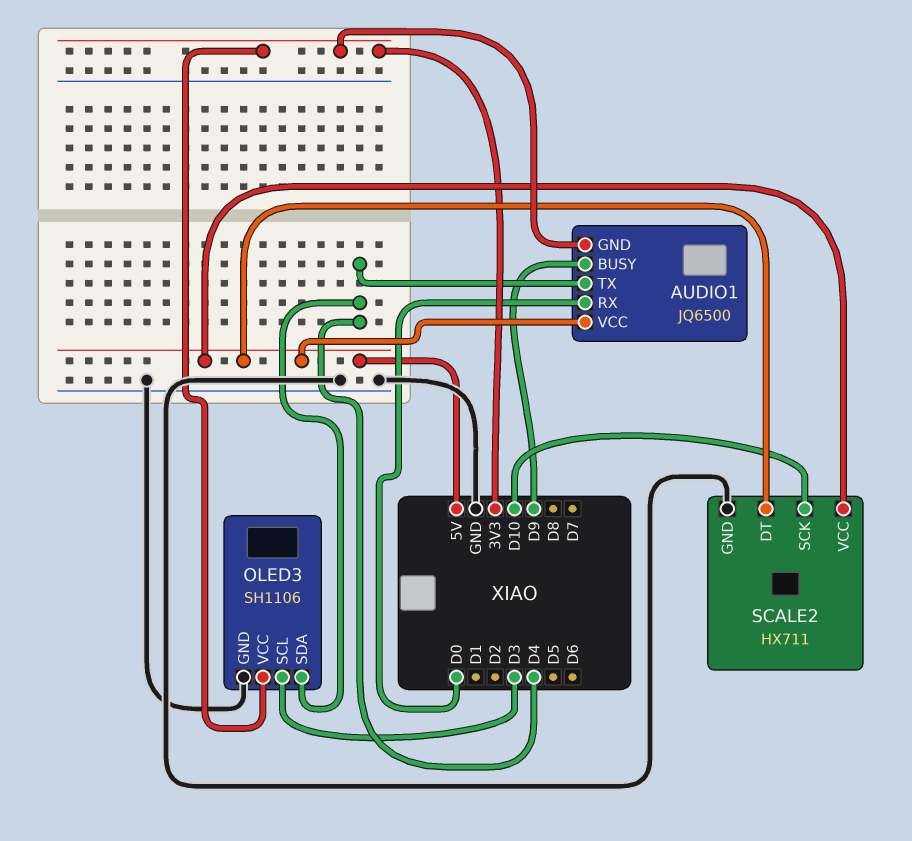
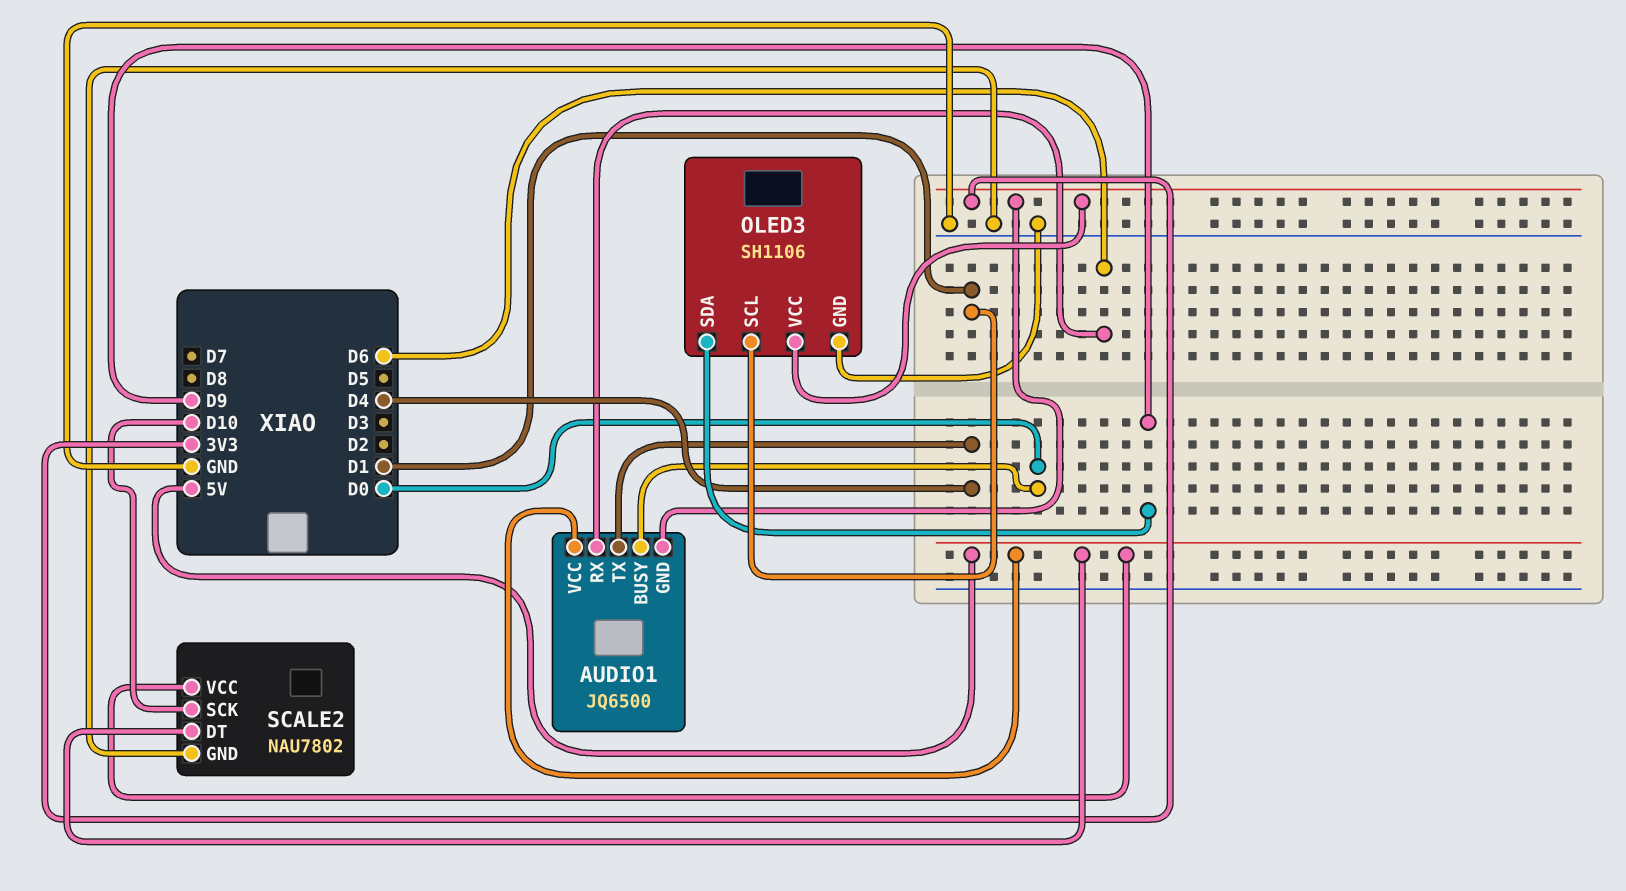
AUDIO1 pin BUSY: D9 -> D0
AUDIO1 pin RX: D0 -> D6
OLED3 pin SCL: D3 -> D1
OLED3 pin SDA: D4 -> D9
SCALE2: HX711 -> NAU7802

